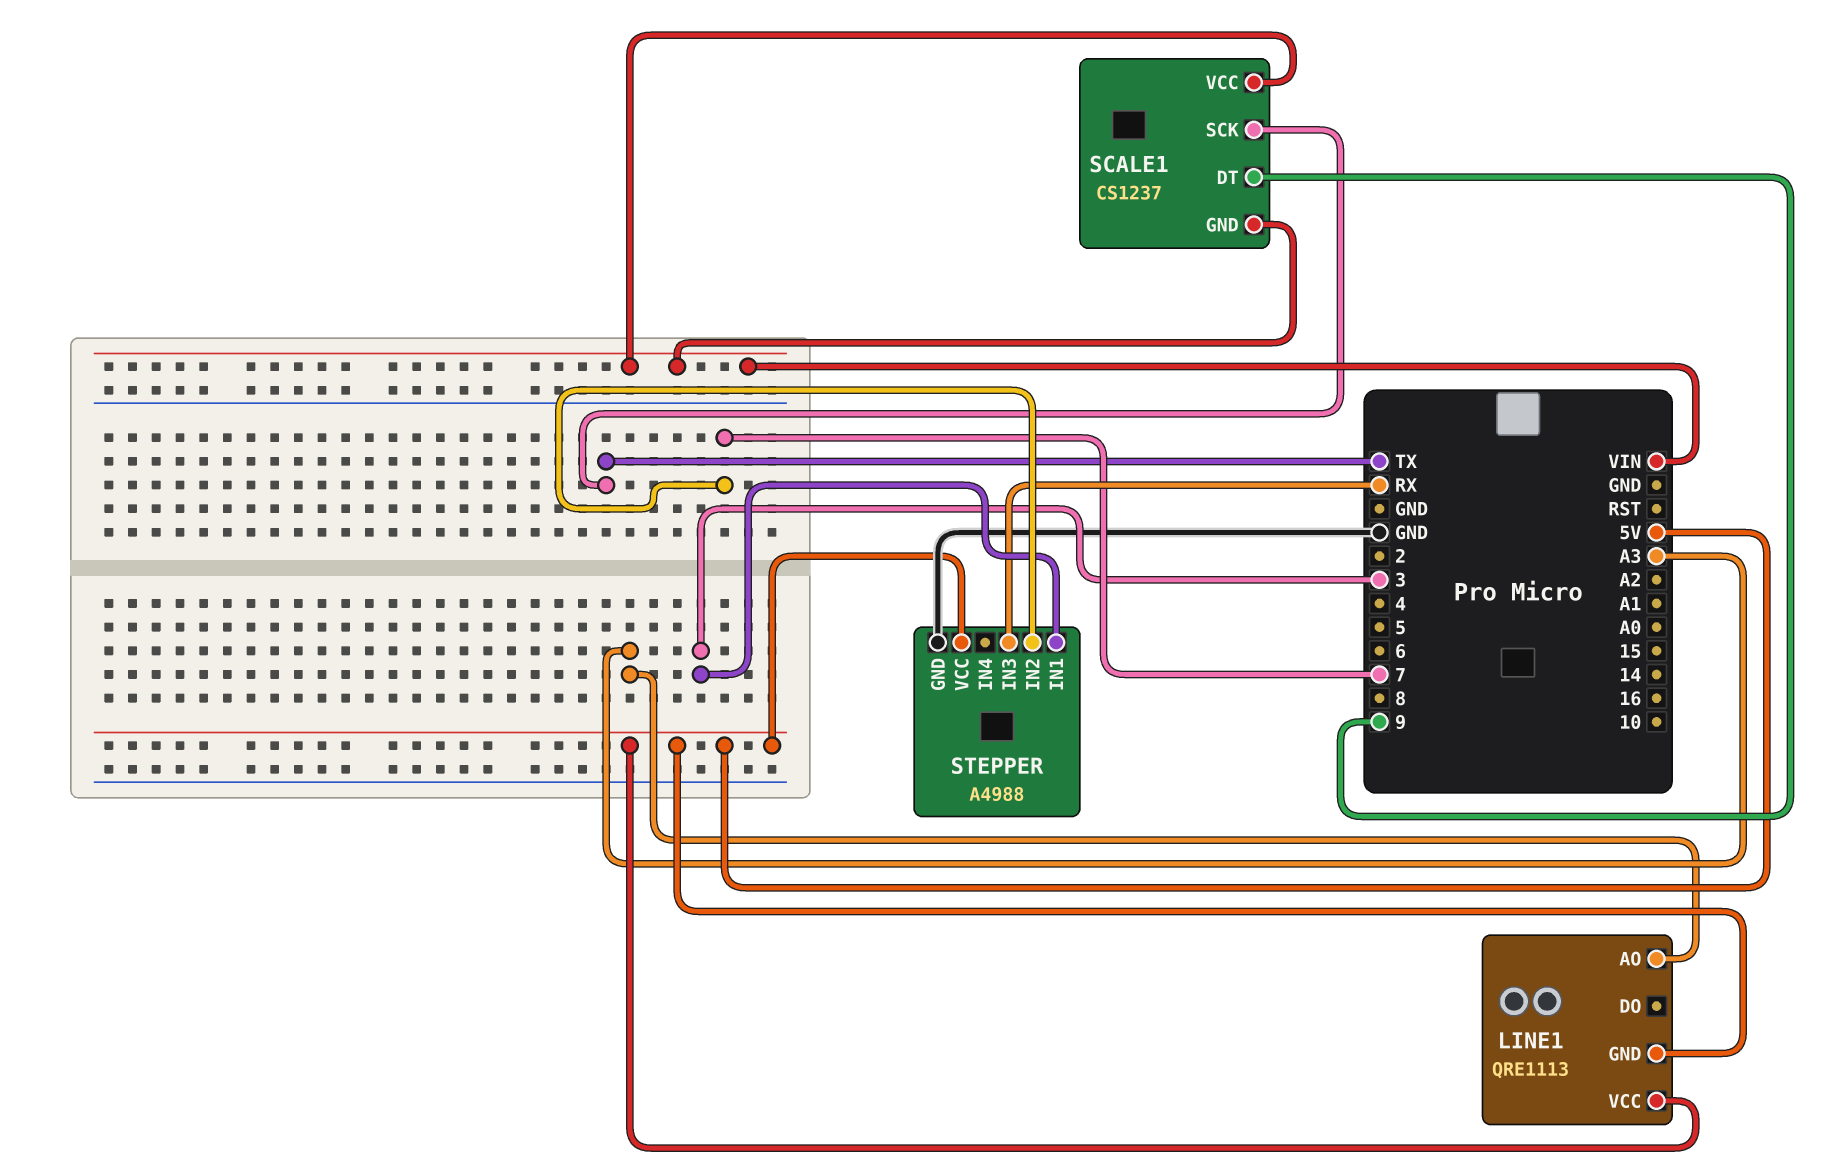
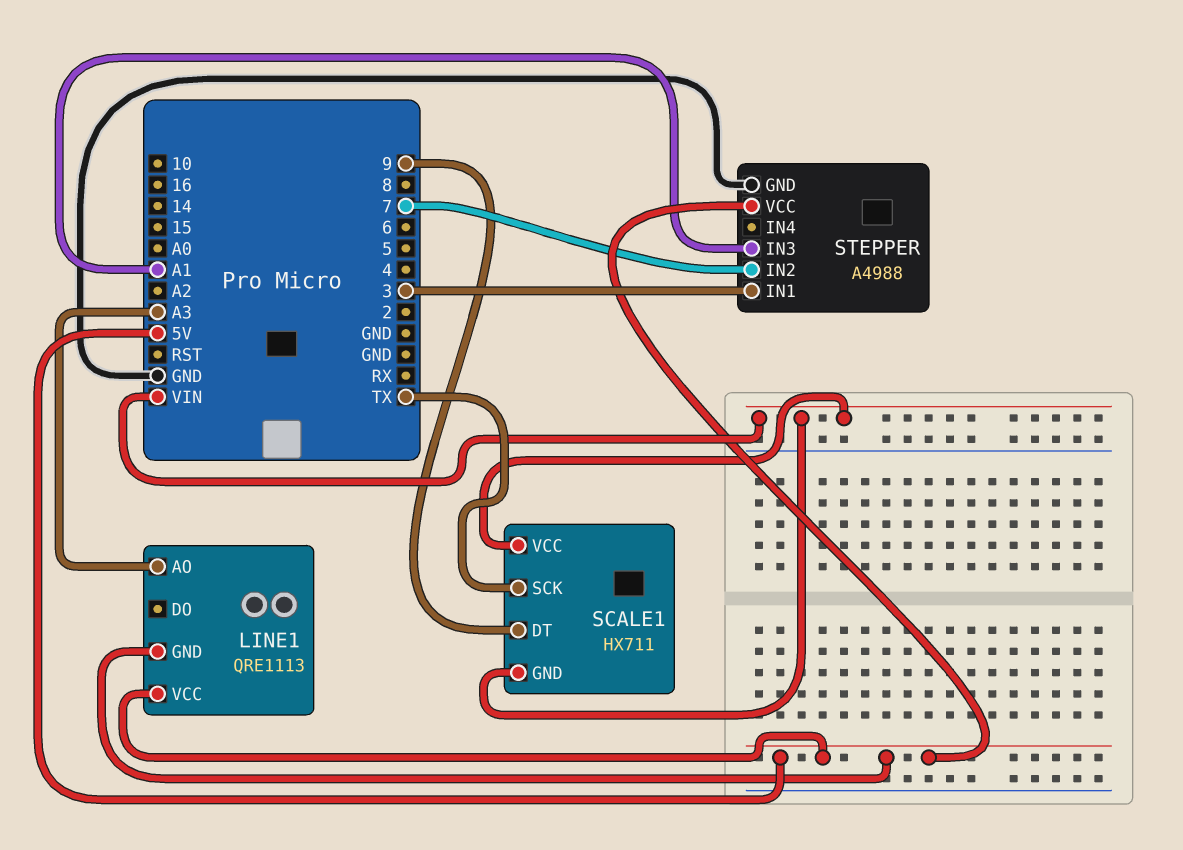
SCALE1: CS1237 -> HX711
STEPPER pin IN3: RX -> A1

